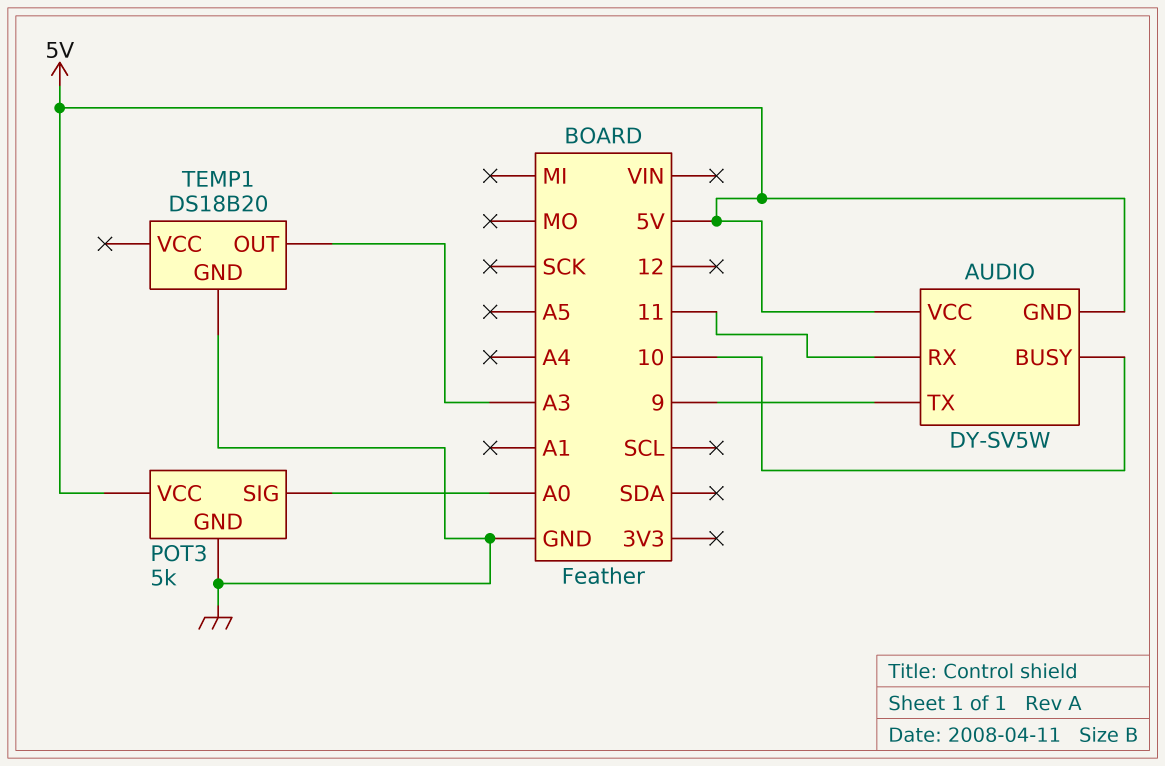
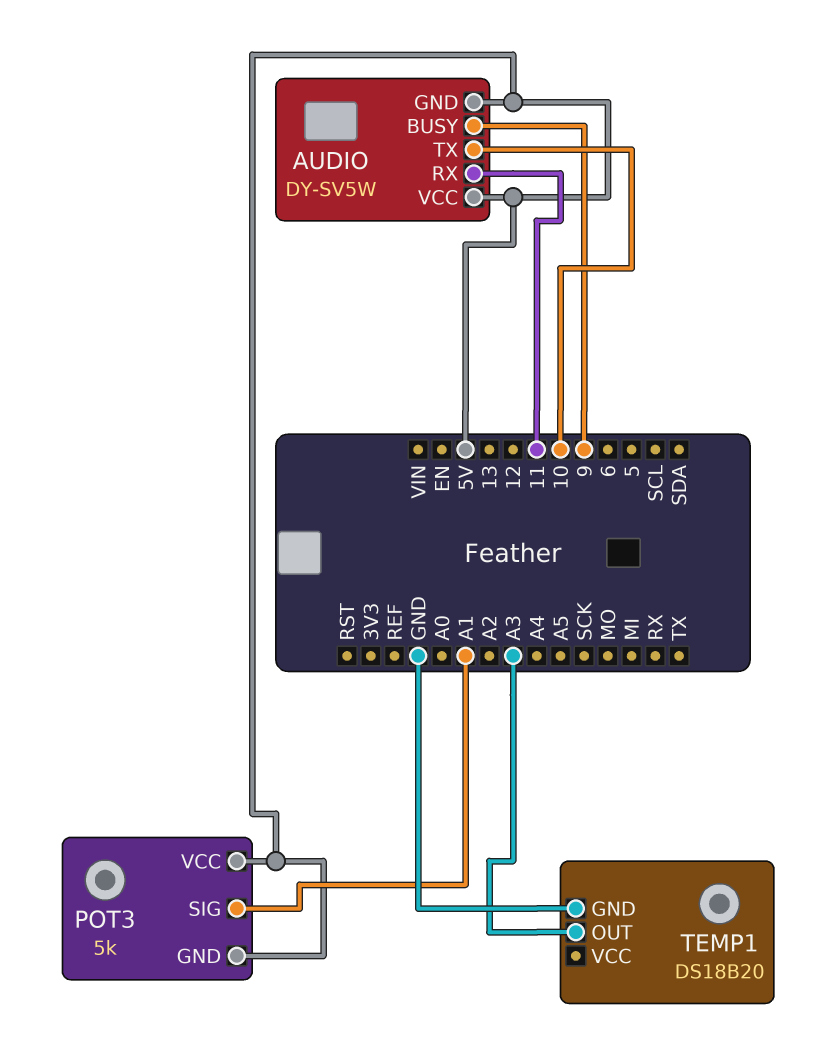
AUDIO pin BUSY: 10 -> 9
AUDIO pin TX: 9 -> 10
POT3 pin GND: GND -> 5V
POT3 pin SIG: A0 -> A1

